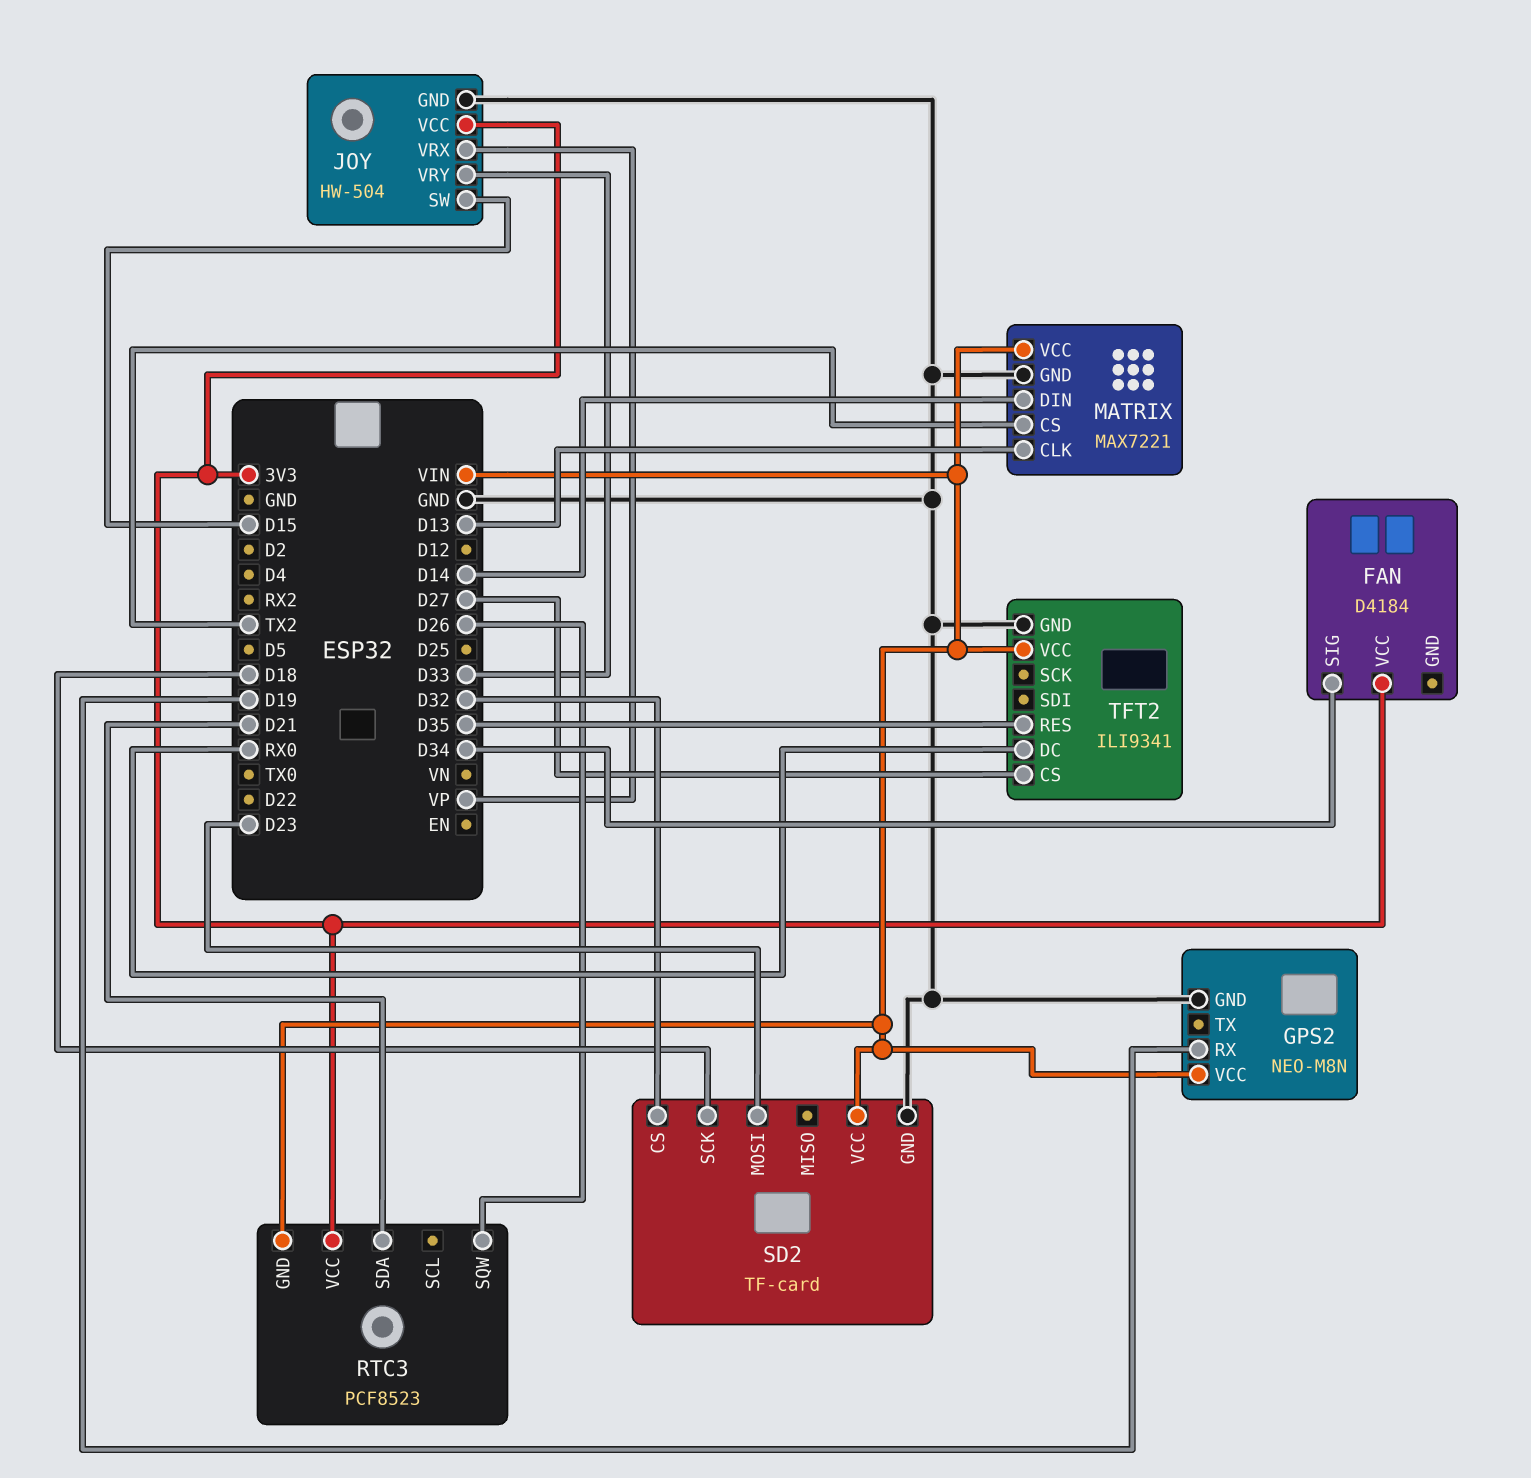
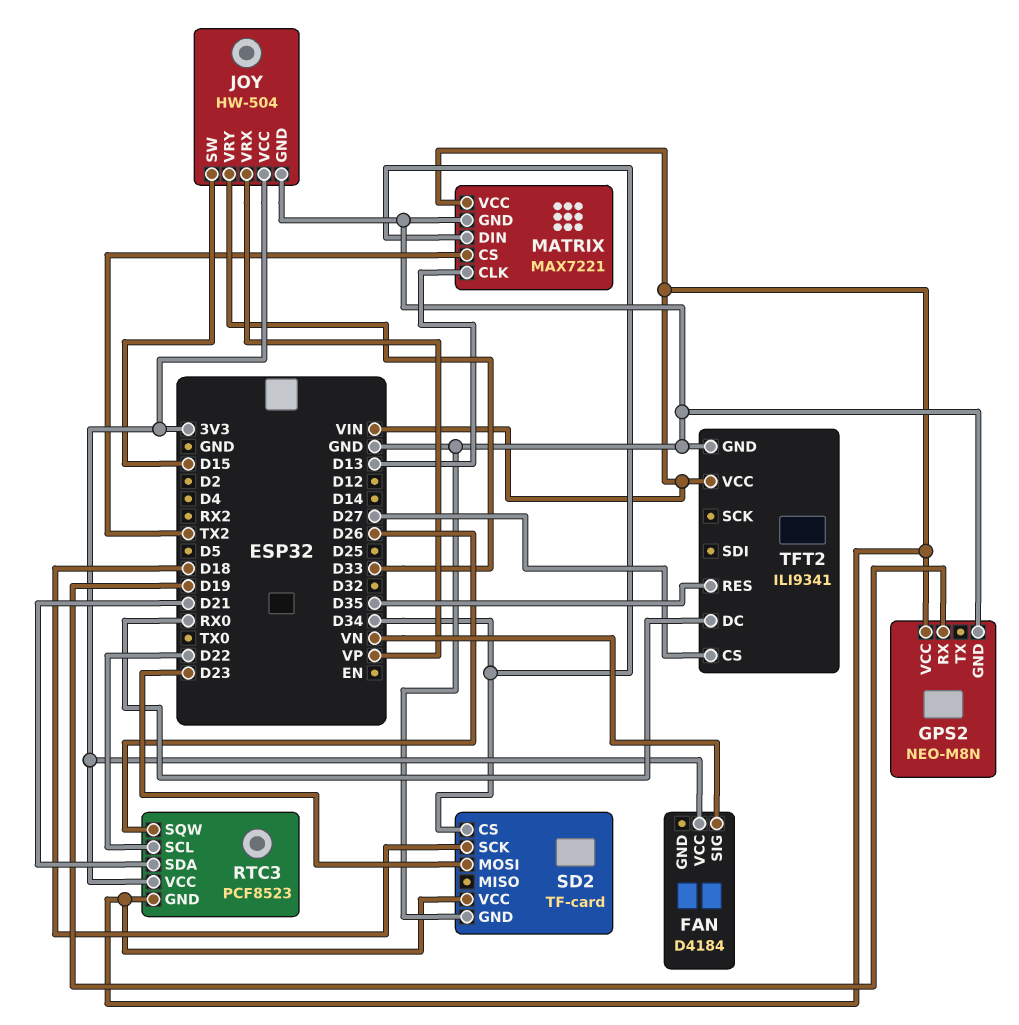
FAN pin SIG: D34 -> VN
MATRIX pin DIN: D14 -> D34
RTC3 pin SCL: none -> D22
SD2 pin CS: D32 -> D34

